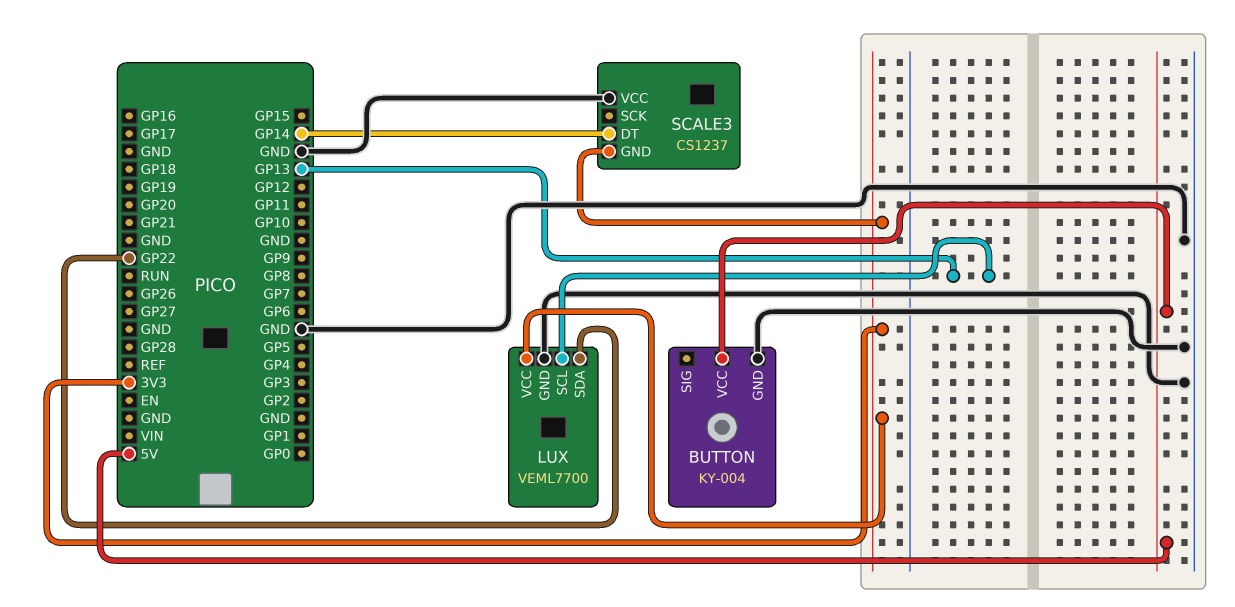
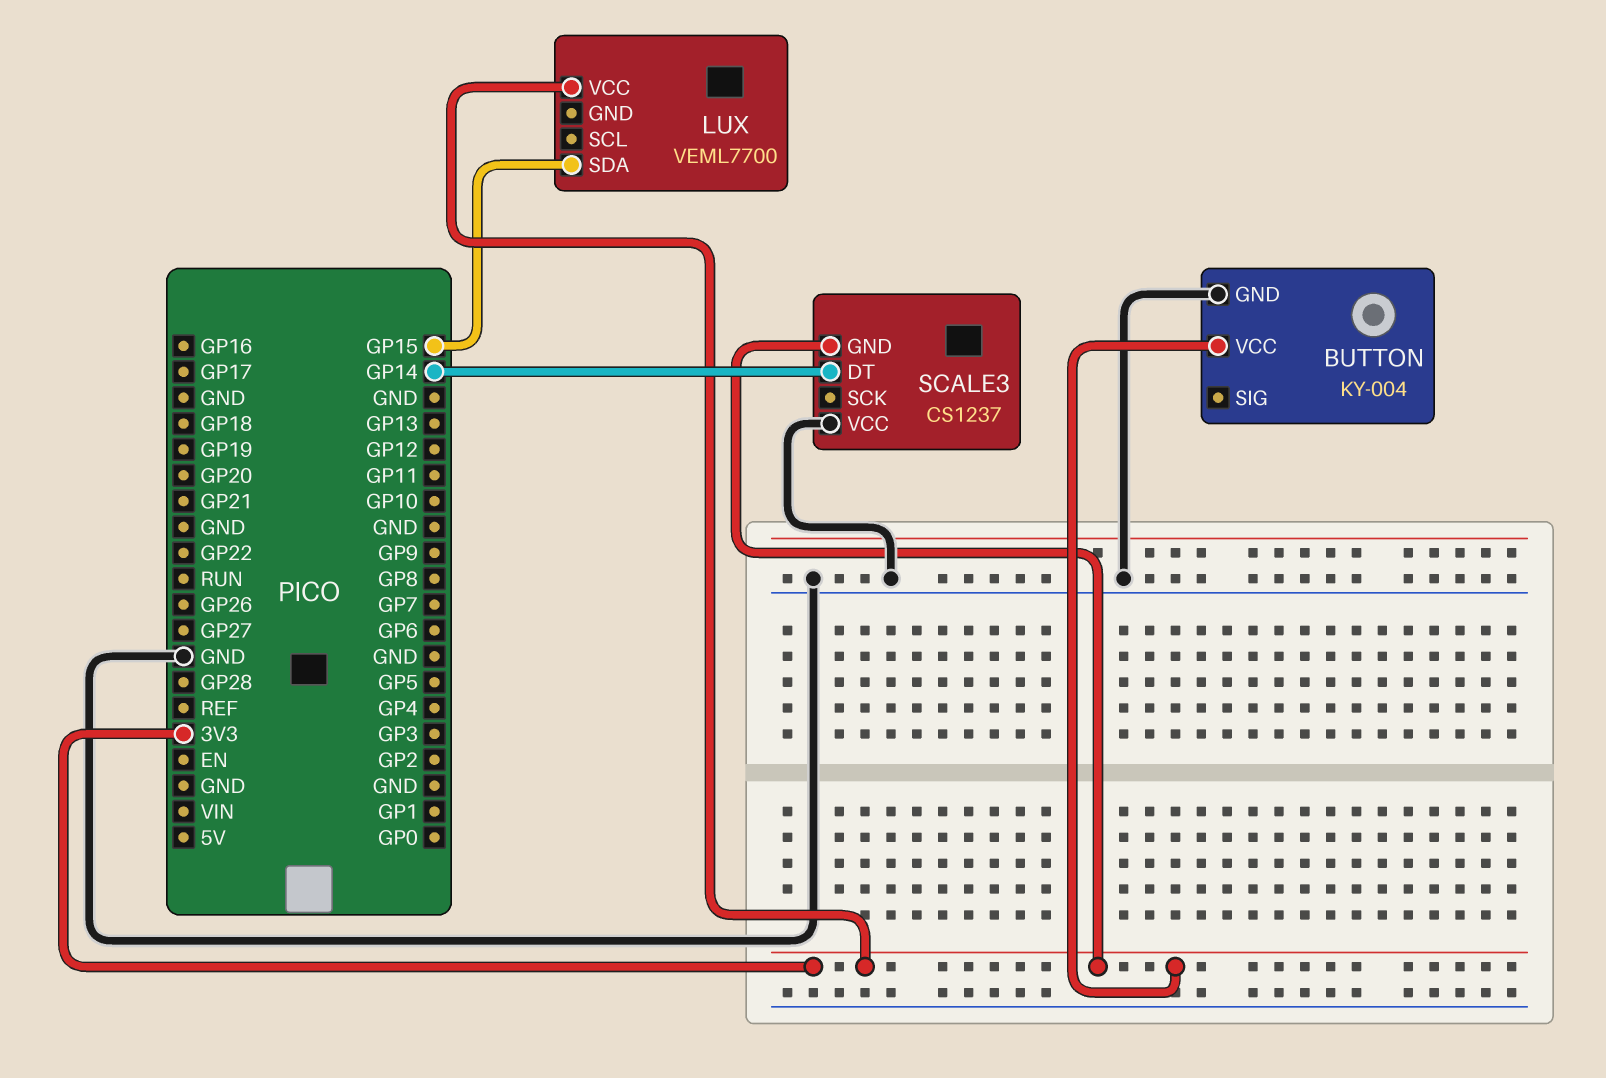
BUTTON pin VCC: 5V -> 3V3
LUX pin GND: GND -> none
LUX pin SCL: GP13 -> none
LUX pin SDA: GP22 -> GP15

